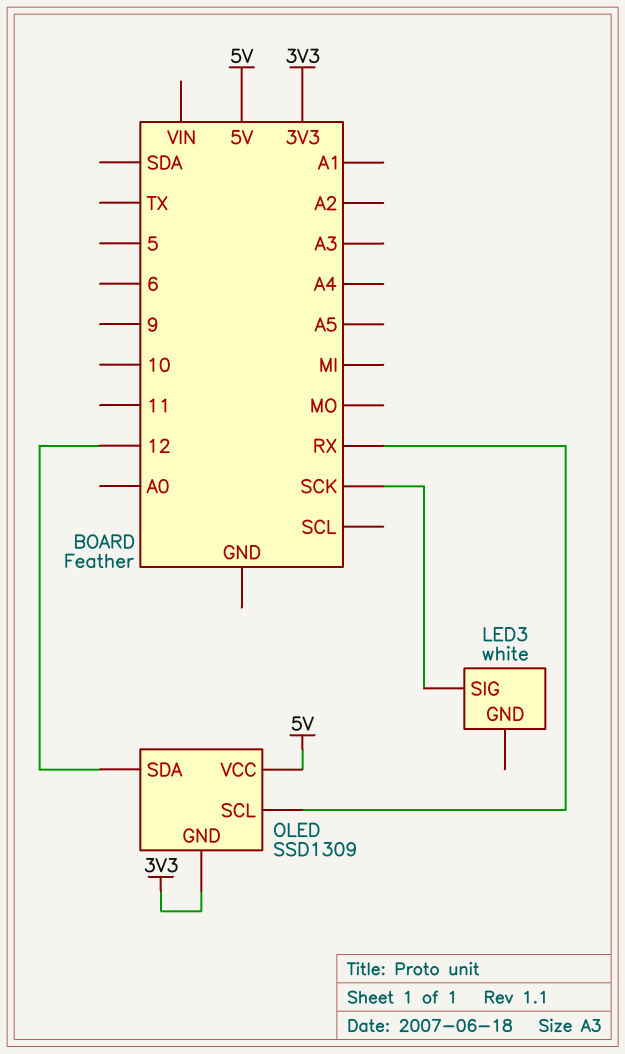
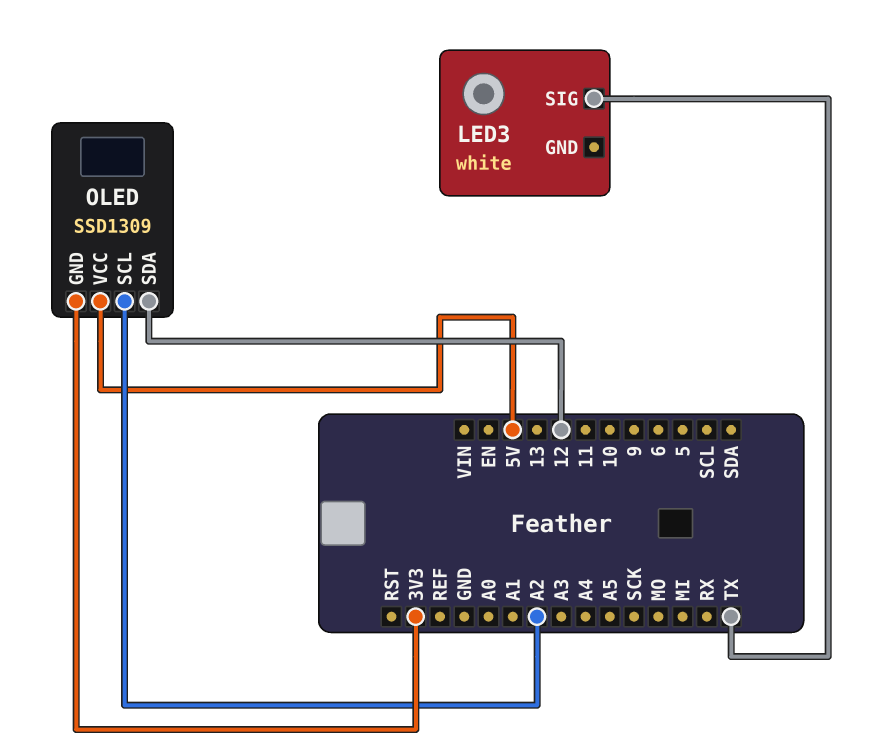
LED3 pin SIG: SCK -> TX
OLED pin SCL: RX -> A2

